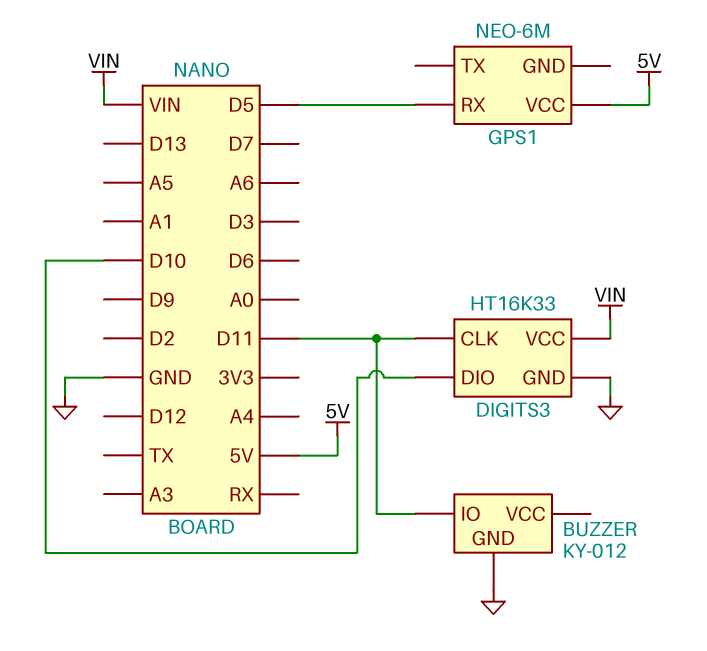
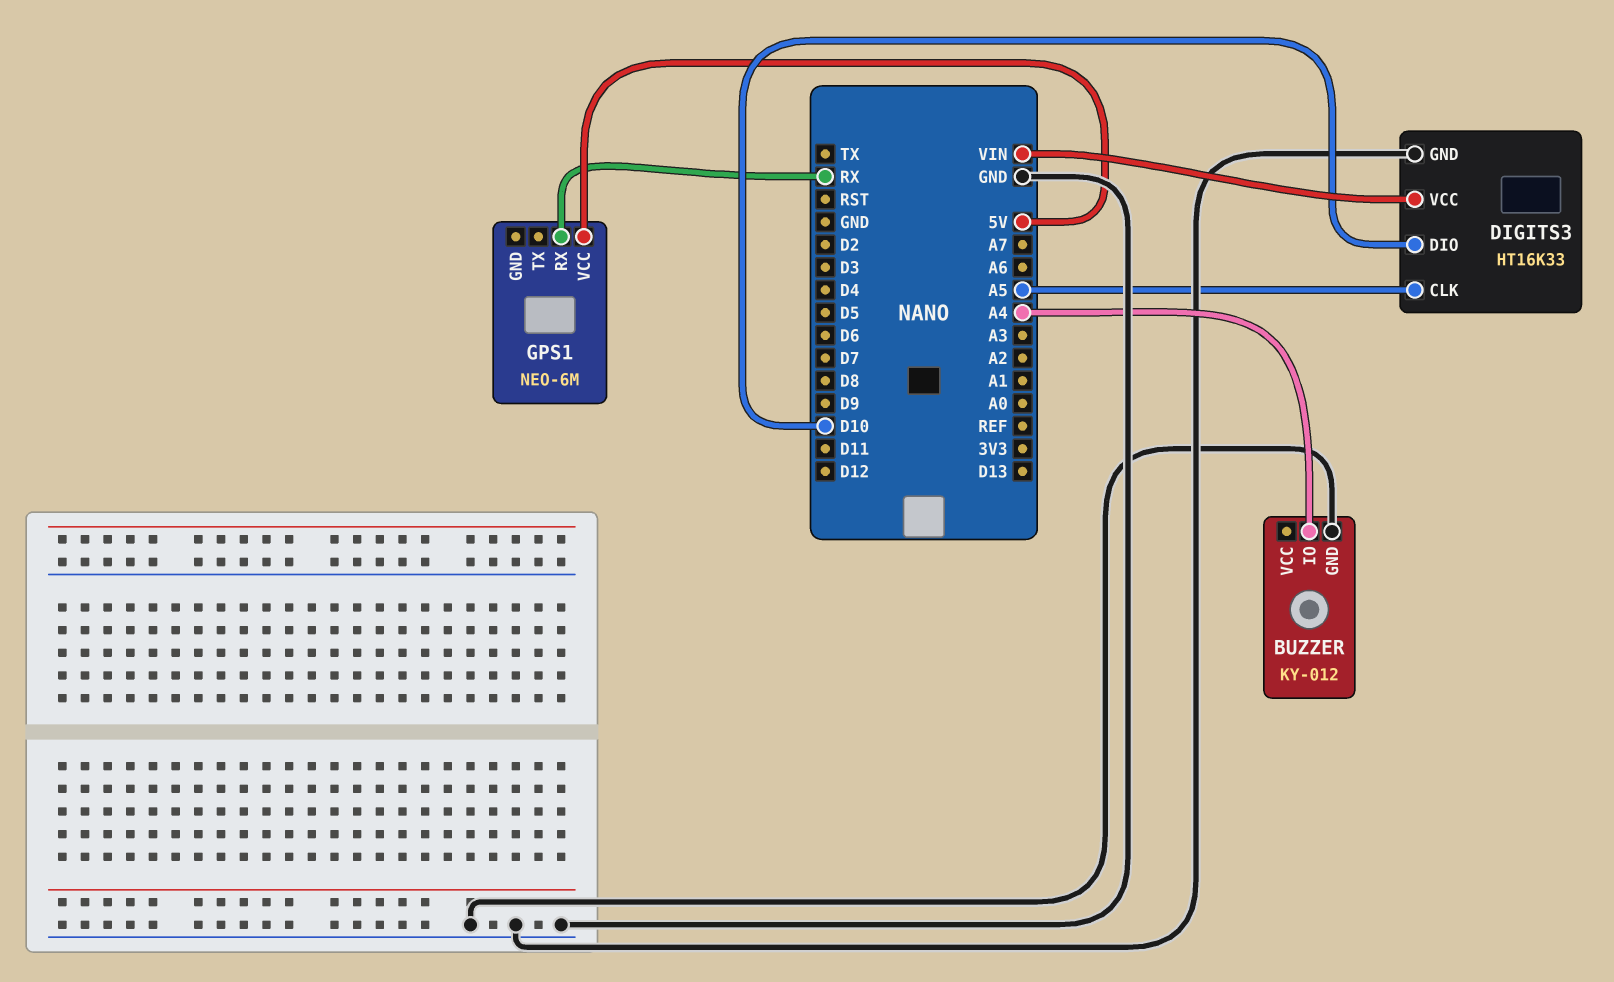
BUZZER pin IO: D11 -> A4
DIGITS3 pin CLK: D11 -> A5
GPS1 pin RX: D5 -> RX

